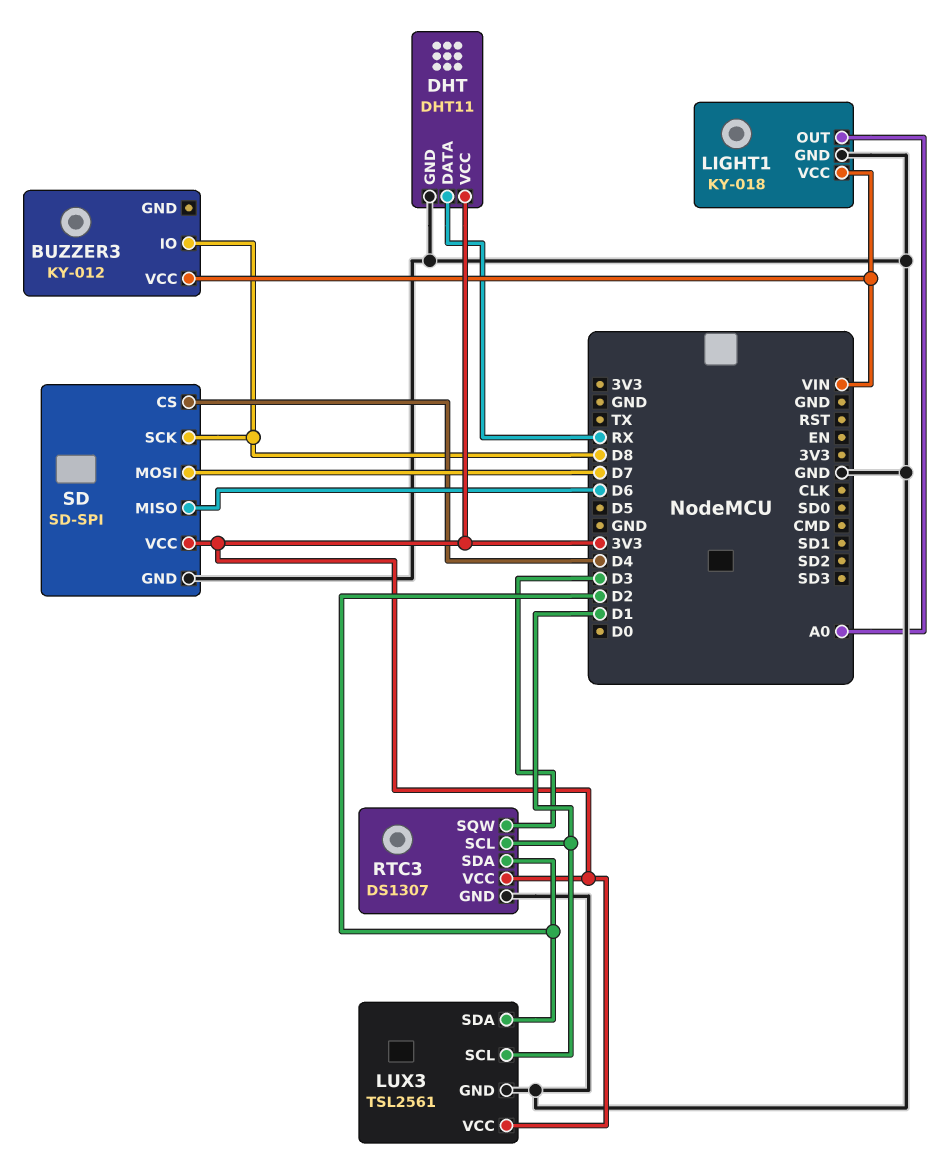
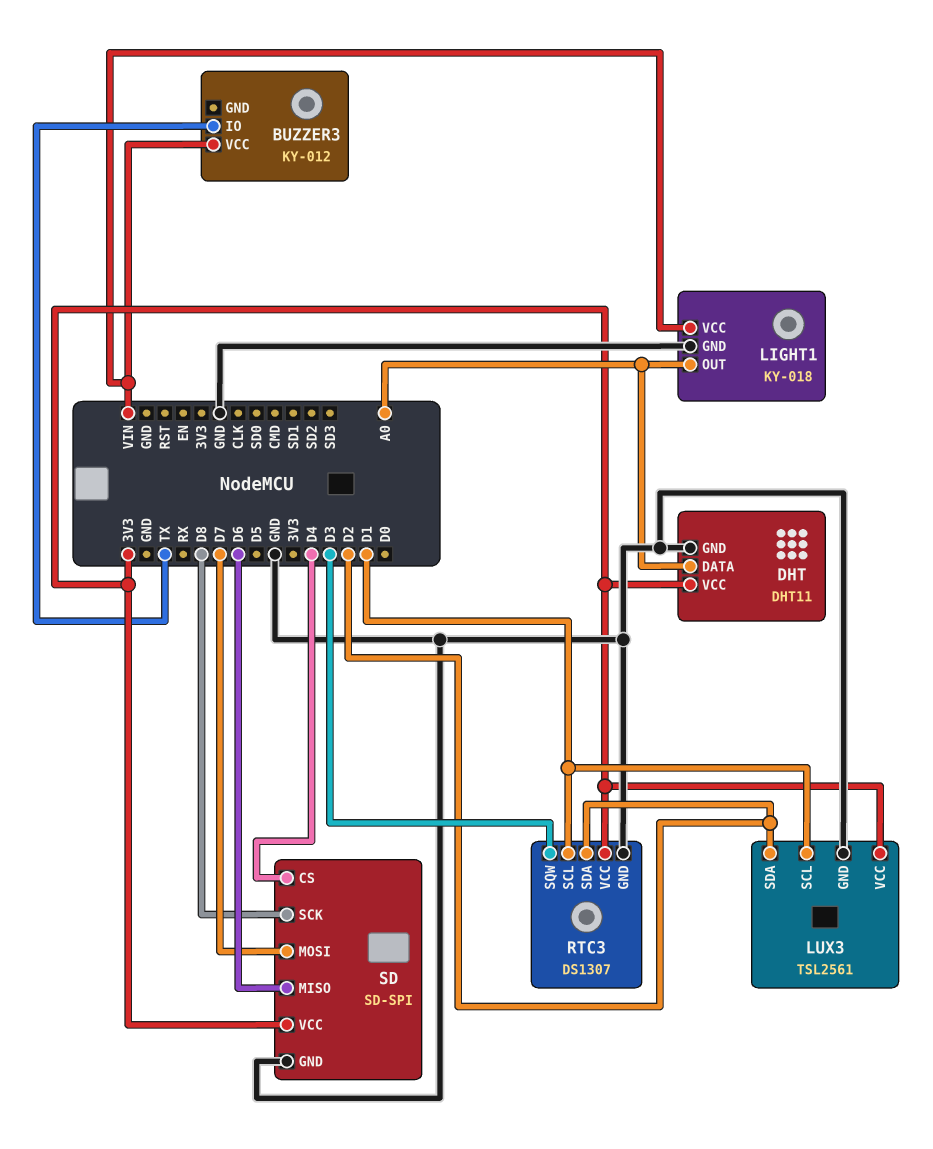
BUZZER3 pin IO: D8 -> TX
DHT pin DATA: RX -> A0

